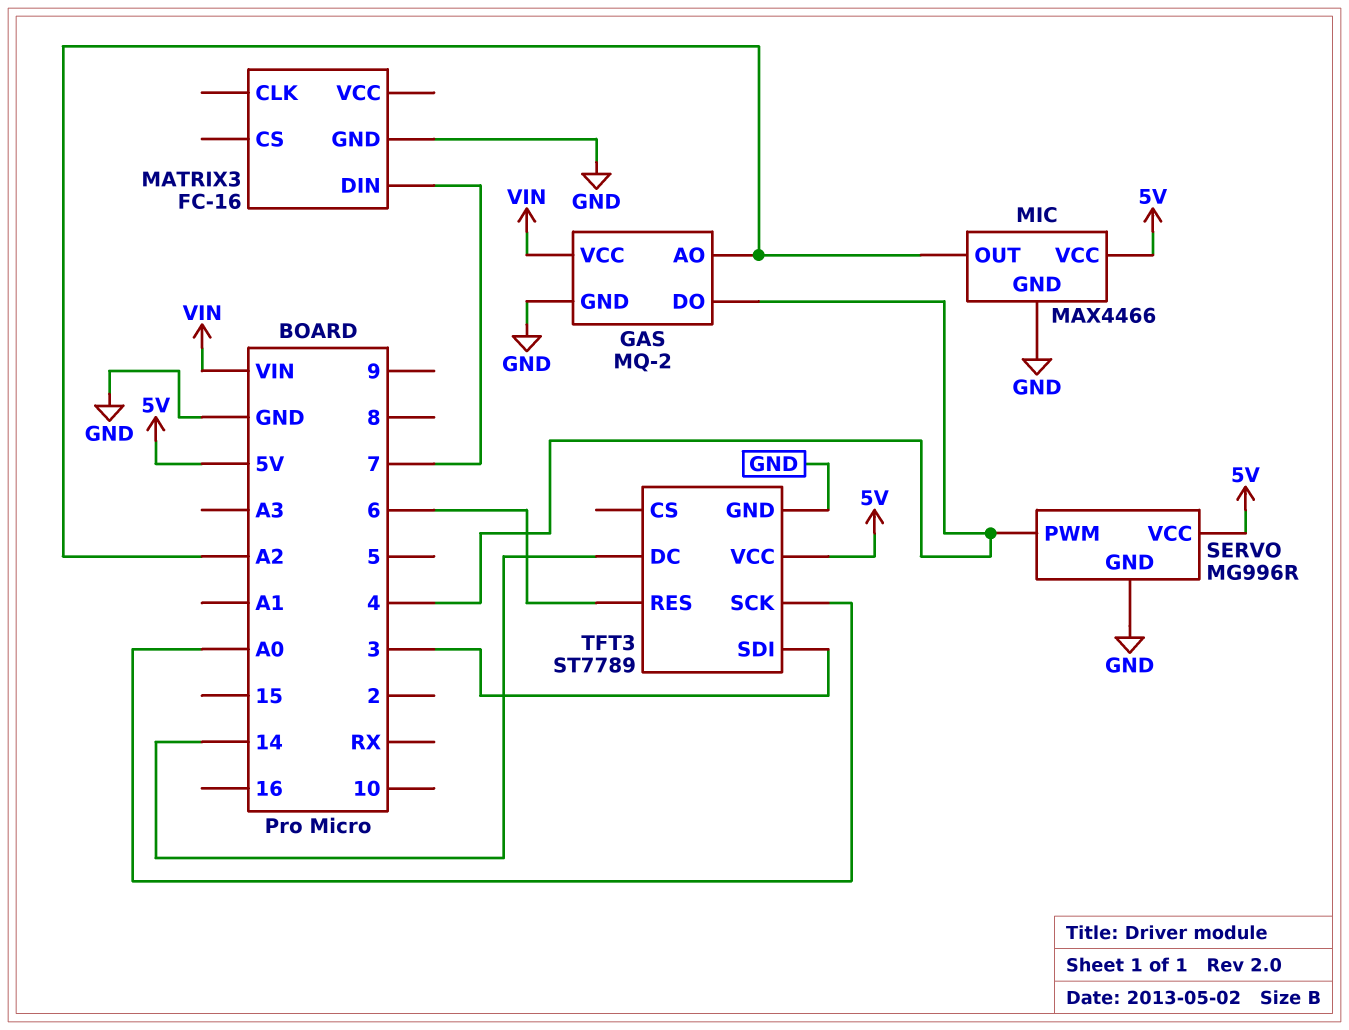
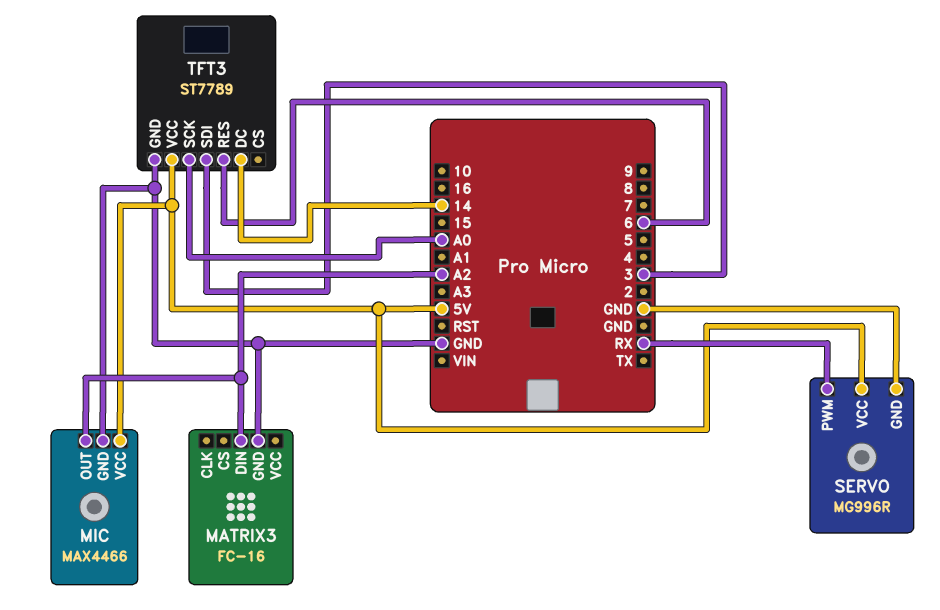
GAS: MQ-2 -> none
GAS pin AO: A2 -> none
GAS pin DO: 4 -> none
GAS pin GND: GND -> none
GAS pin VCC: VIN -> none
MATRIX3 pin DIN: 7 -> A2
SERVO pin PWM: 4 -> RX

